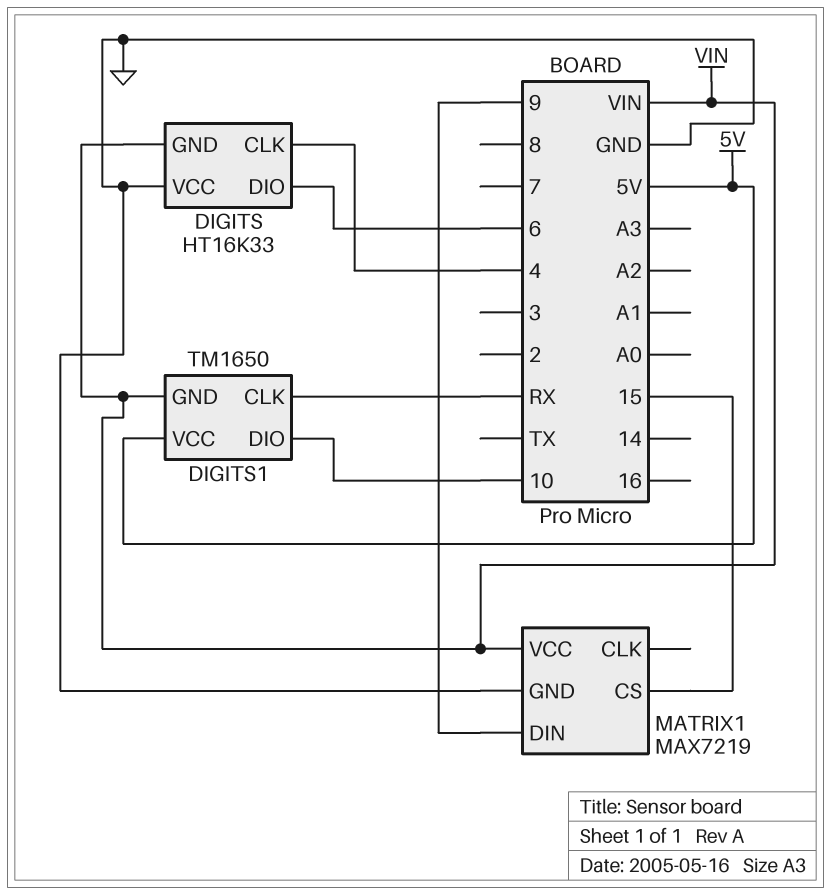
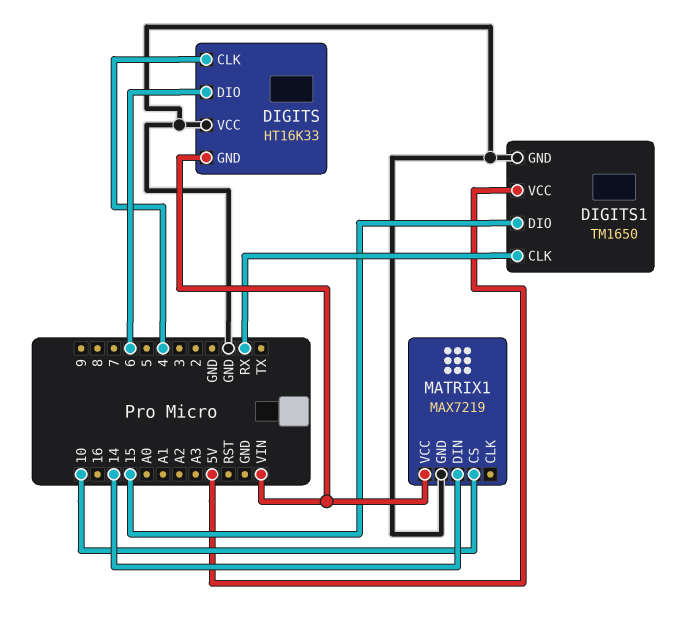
DIGITS1 pin DIO: 10 -> 15
DIGITS1 pin GND: VIN -> GND
MATRIX1 pin CS: 15 -> 10
MATRIX1 pin DIN: 9 -> 14

